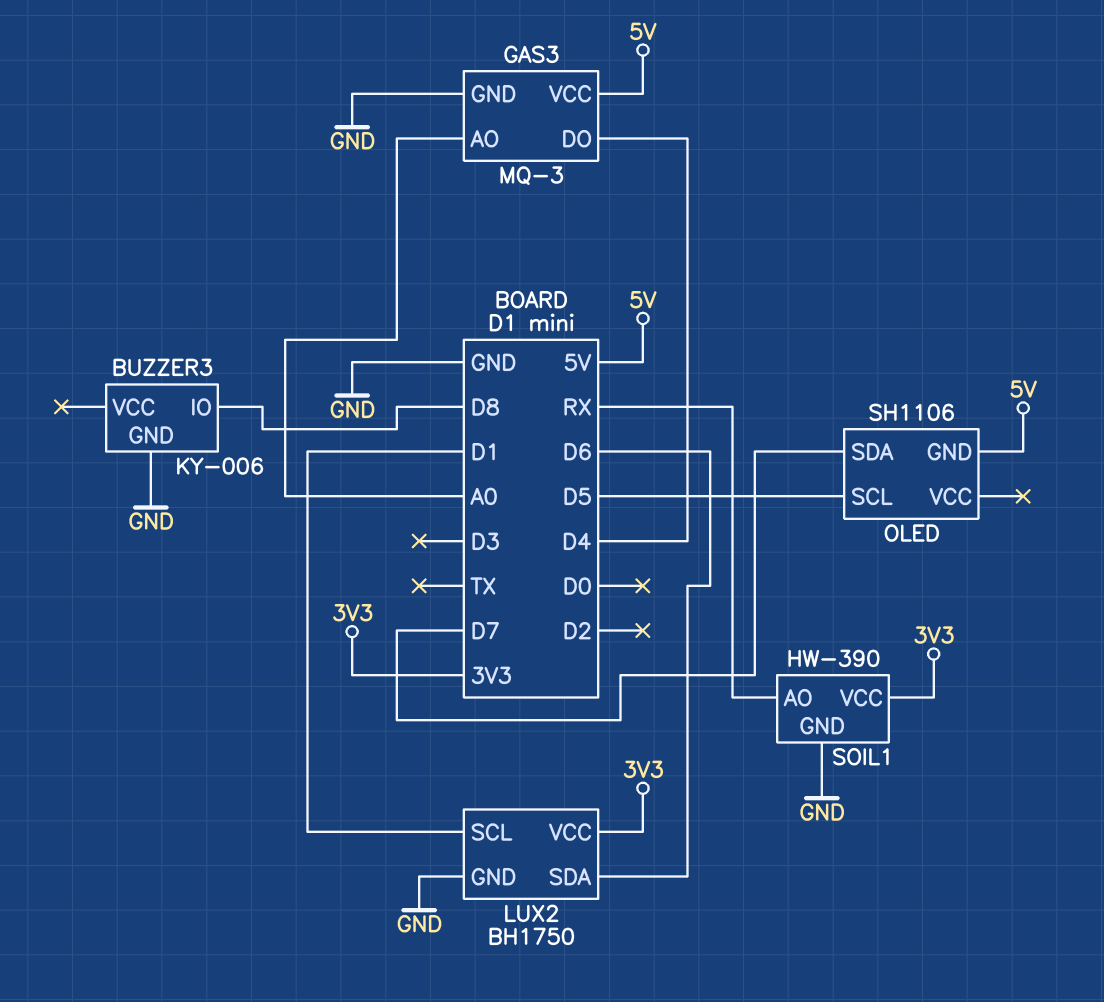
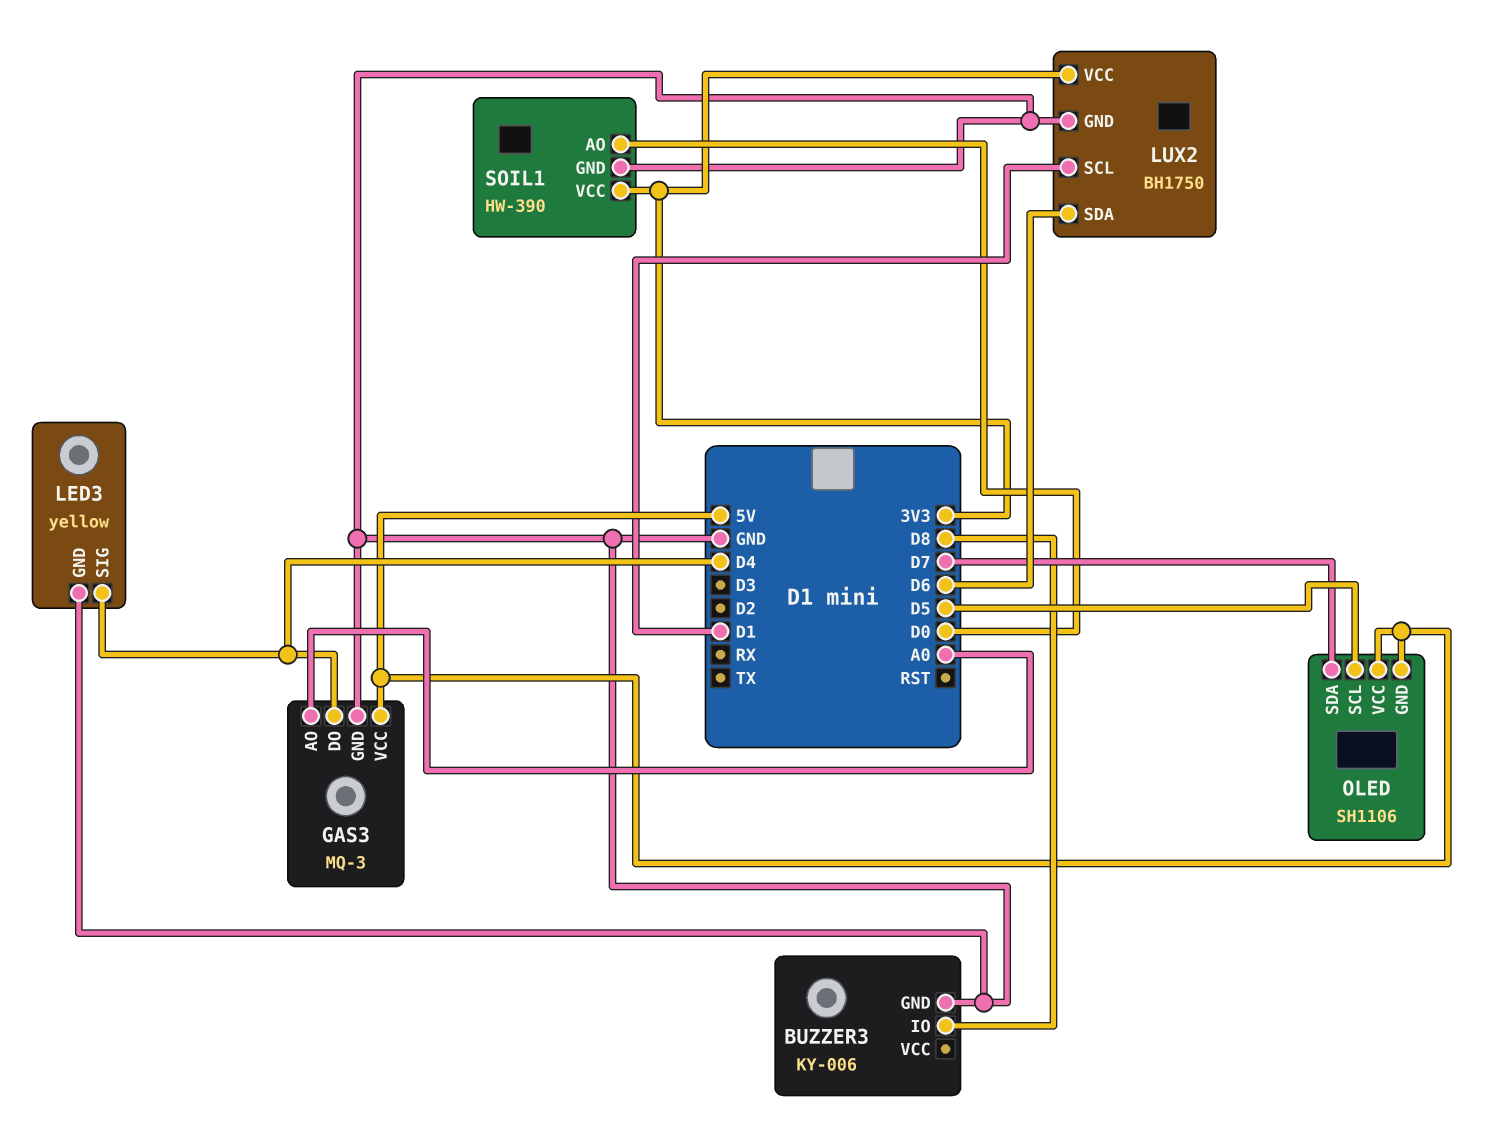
LED3: none -> yellow
LED3 pin GND: none -> GND
LED3 pin SIG: none -> D4
OLED pin VCC: none -> 5V
SOIL1 pin AO: RX -> D0

